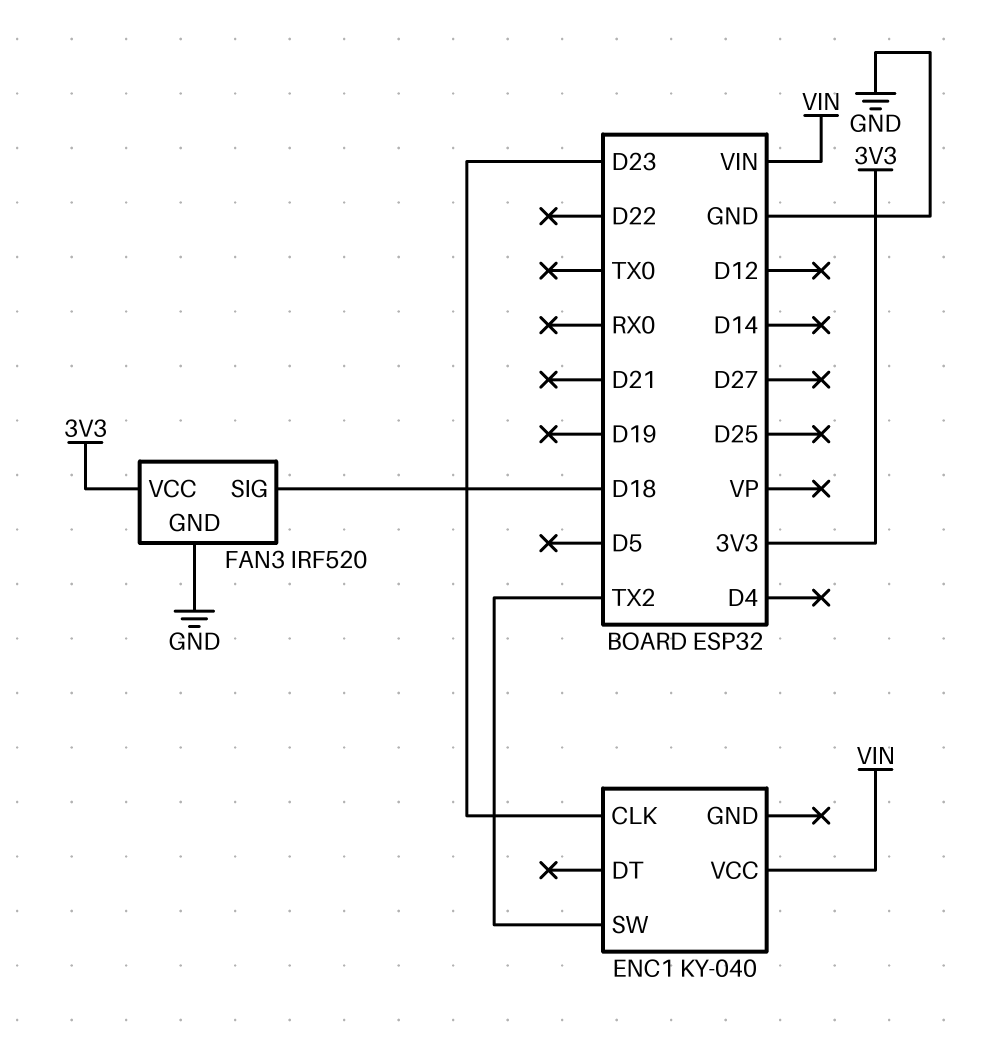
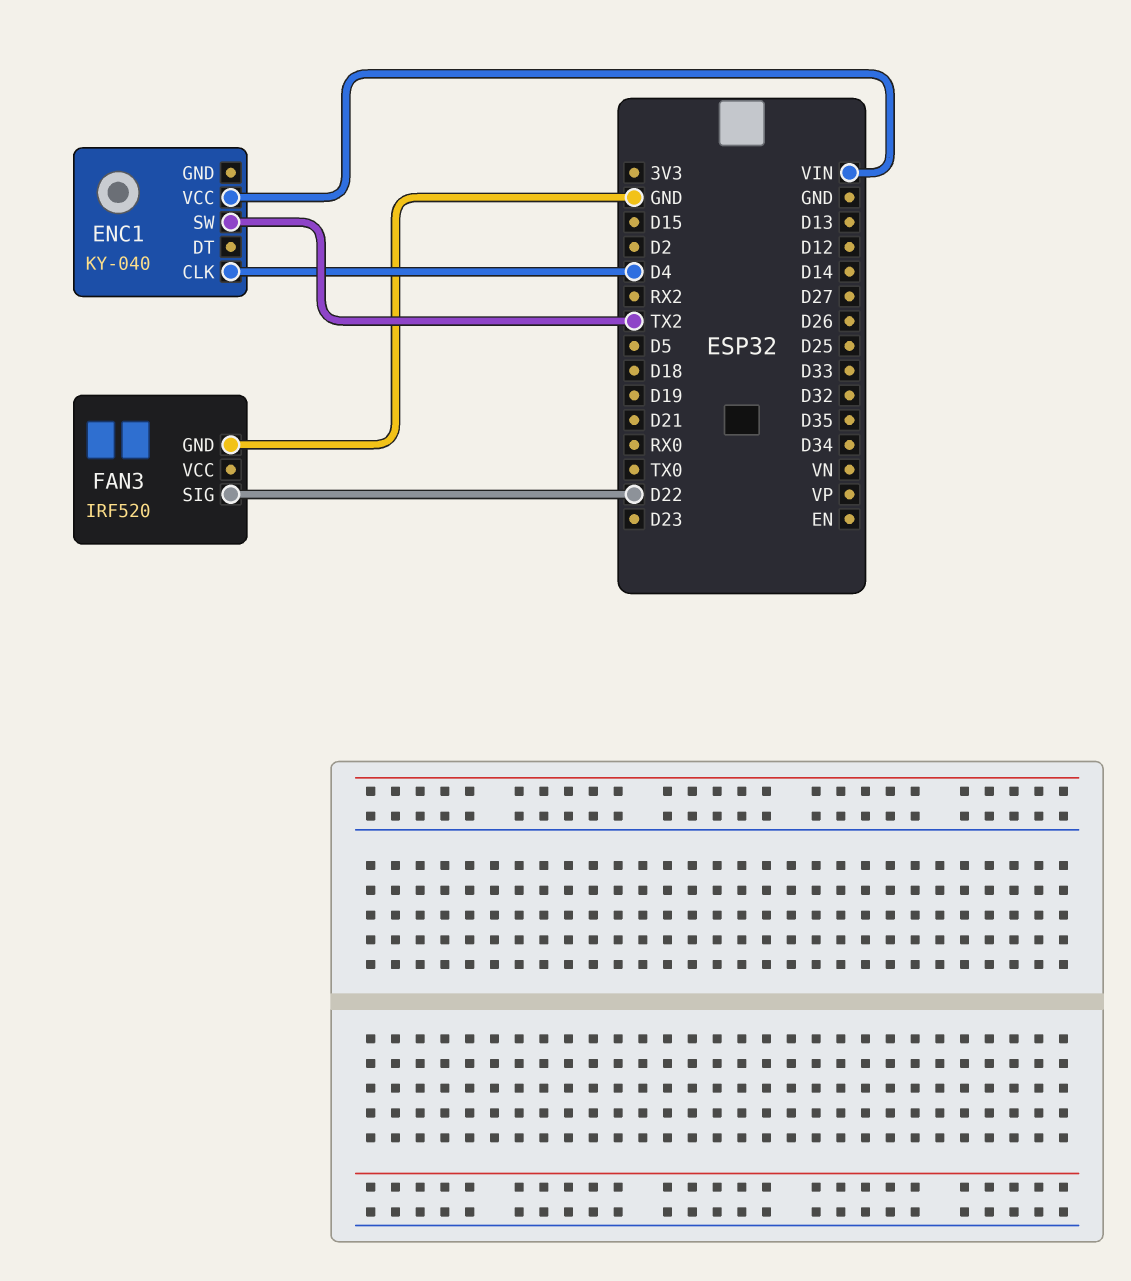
ENC1 pin CLK: D23 -> D4
FAN3 pin SIG: D18 -> D22
FAN3 pin VCC: 3V3 -> none

